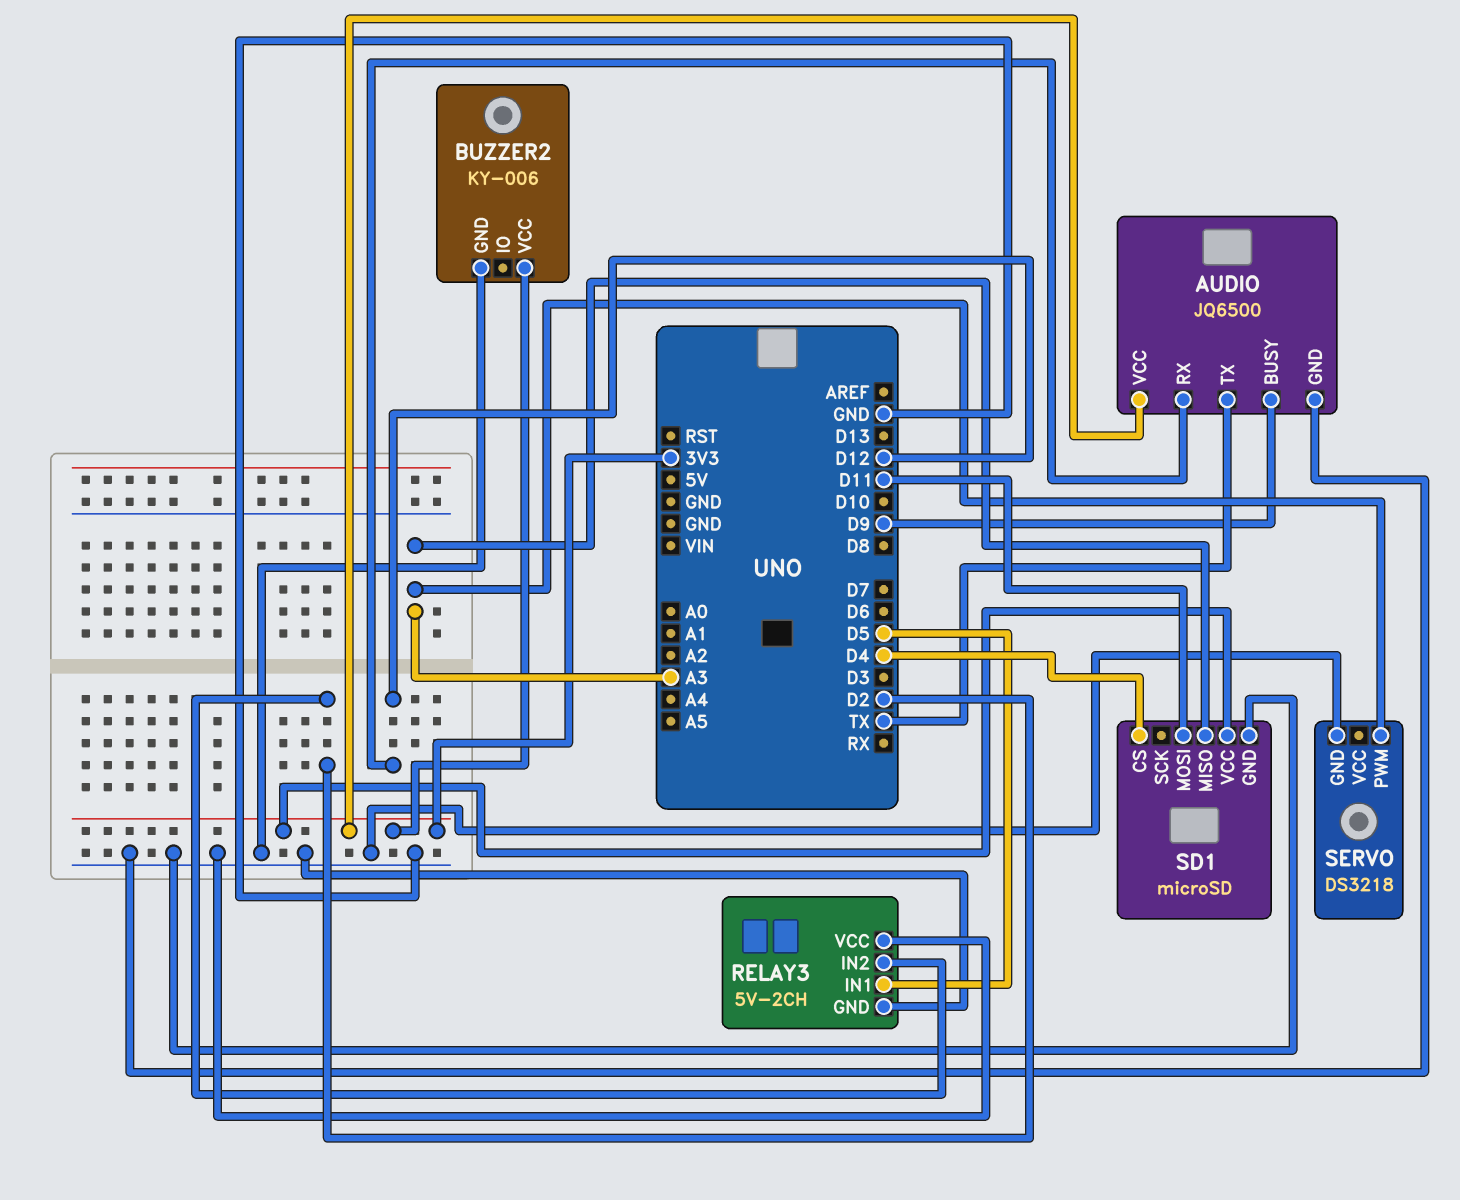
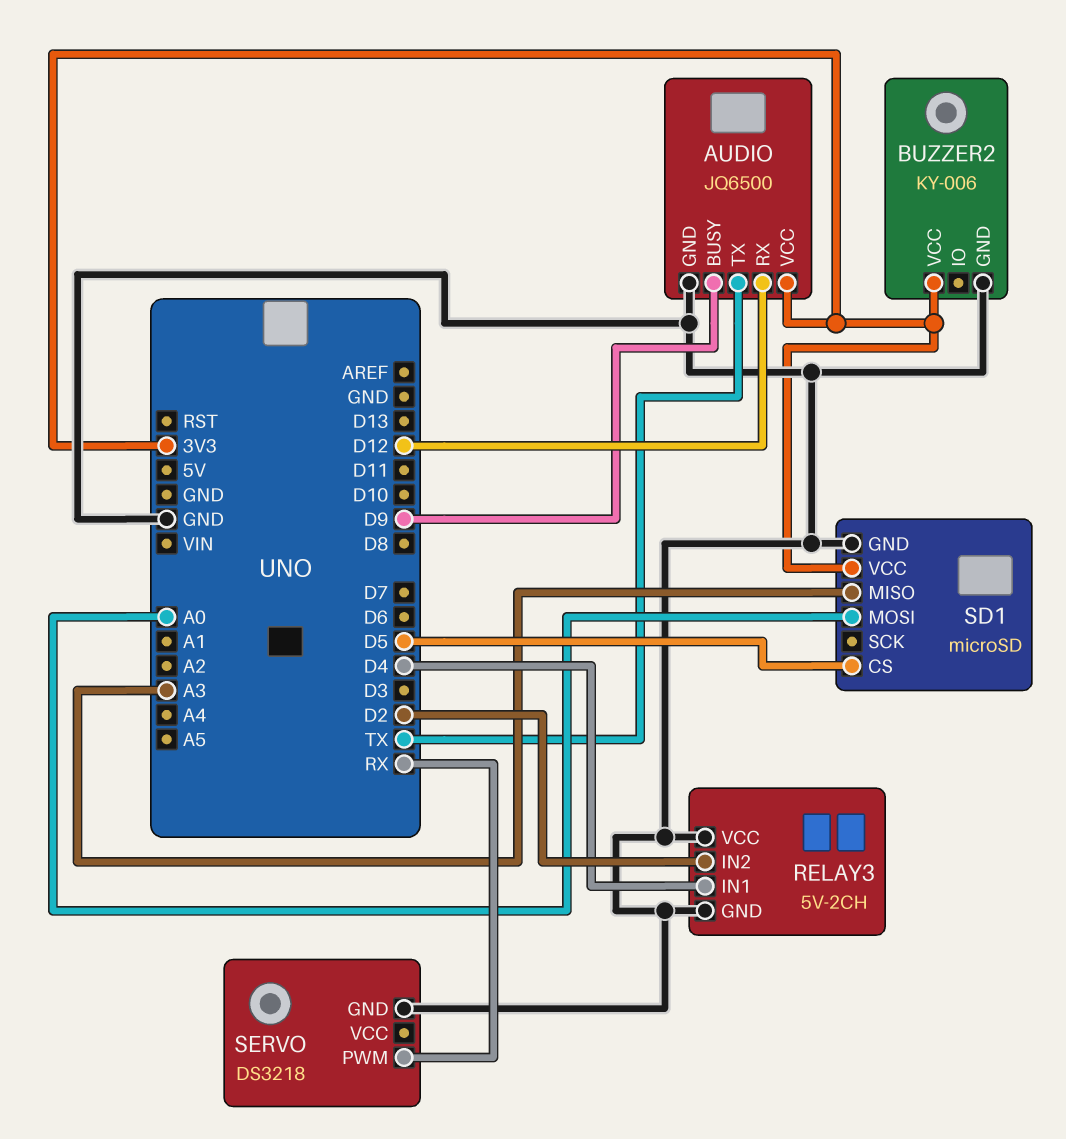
RELAY3 pin IN1: D5 -> D4
SD1 pin CS: D4 -> D5
SD1 pin MOSI: D11 -> A0
SERVO pin PWM: A3 -> RX

